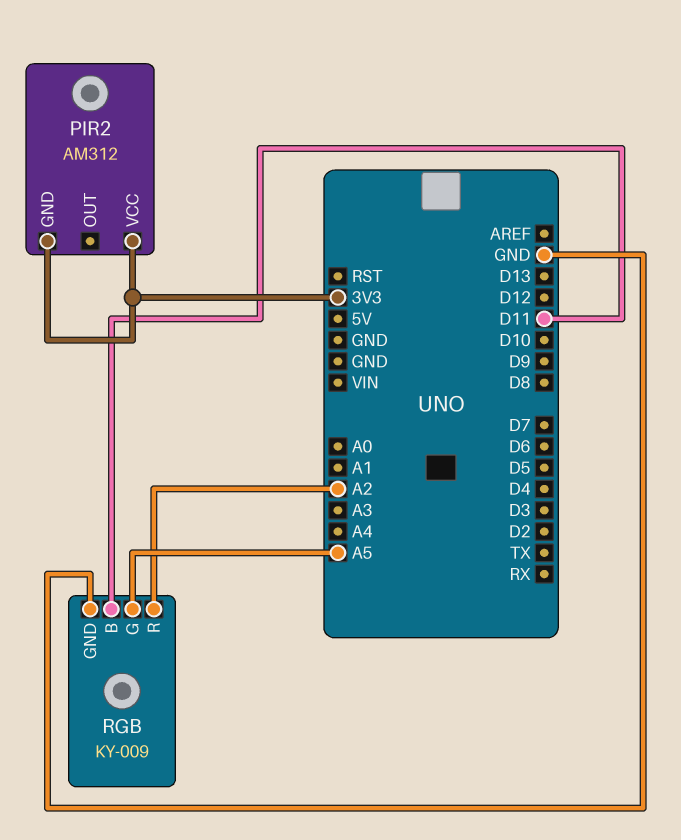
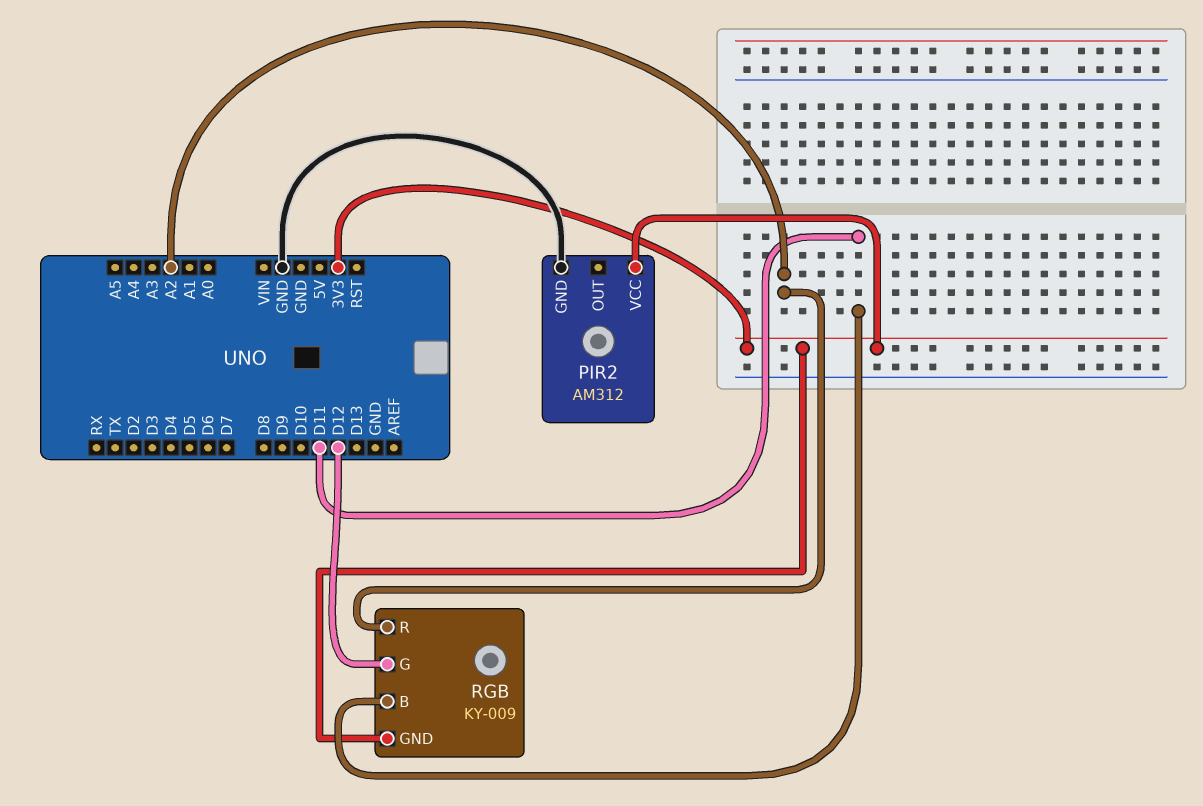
PIR2 pin GND: 3V3 -> GND
RGB pin G: A5 -> D12
RGB pin GND: GND -> 3V3

